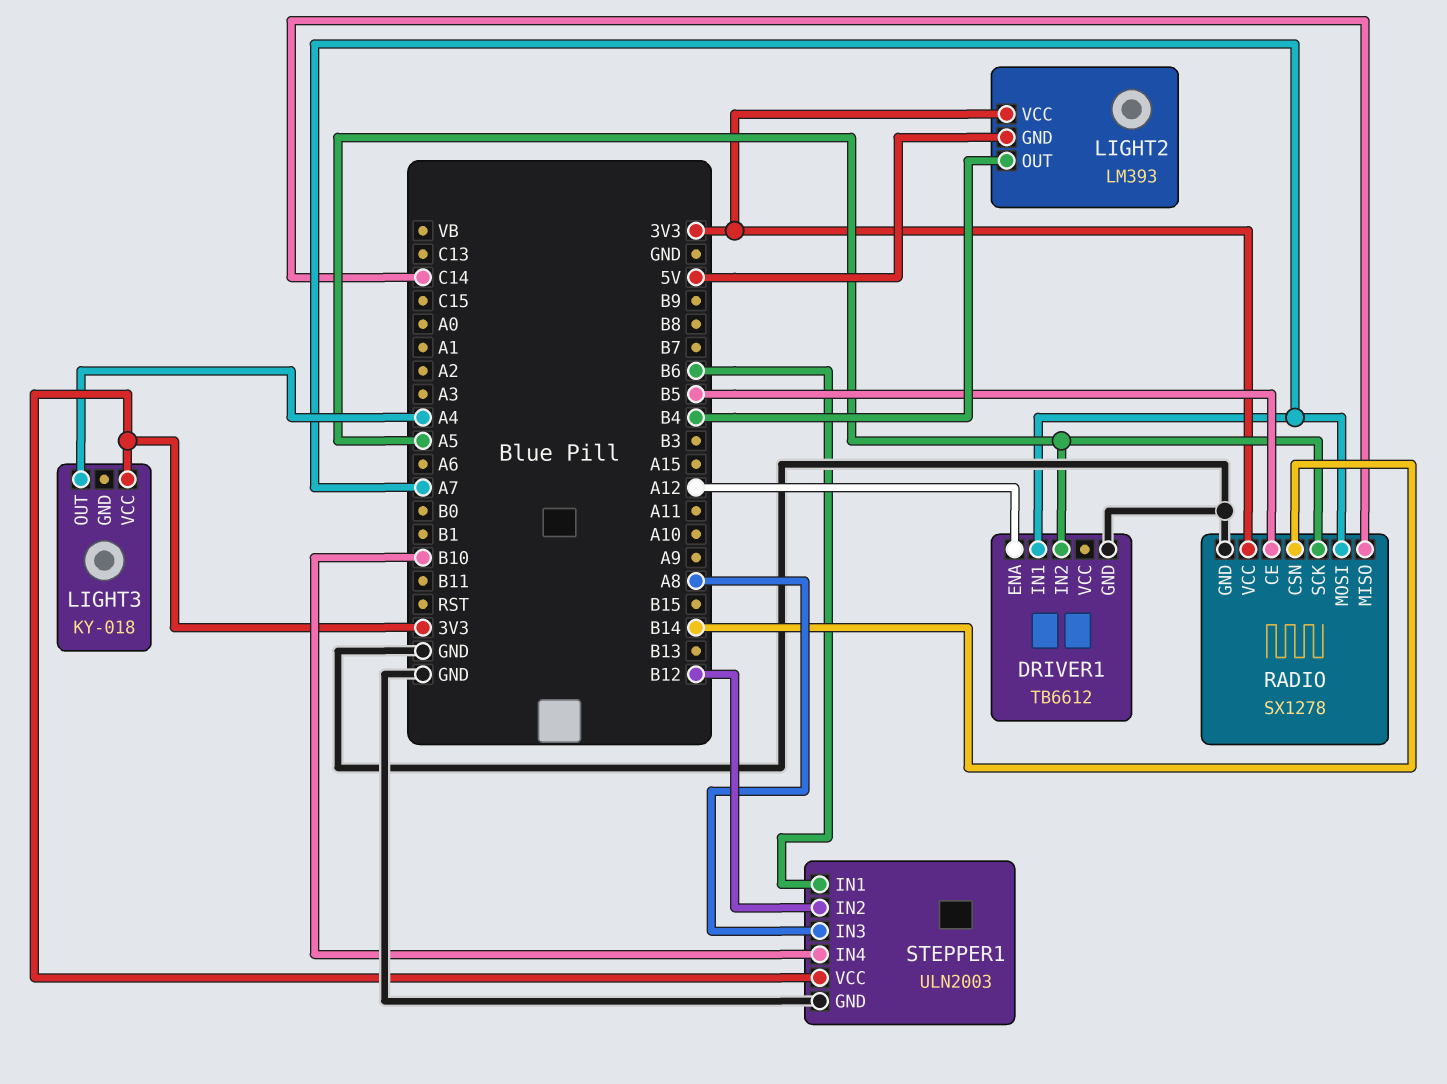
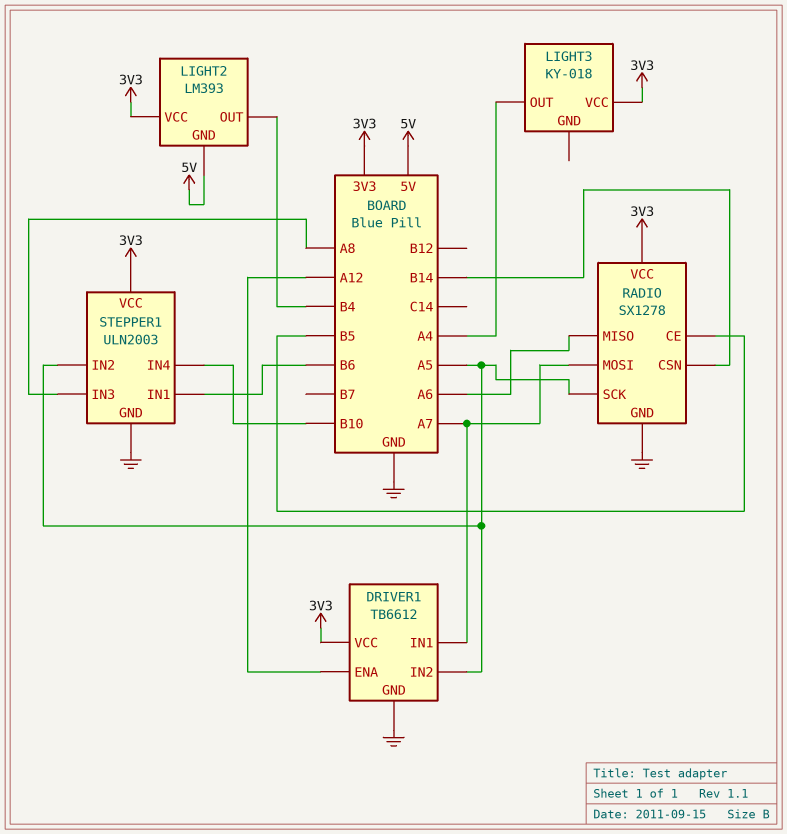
DRIVER1 pin VCC: none -> 3V3
RADIO pin MISO: C14 -> A6
STEPPER1 pin IN2: B12 -> A5

